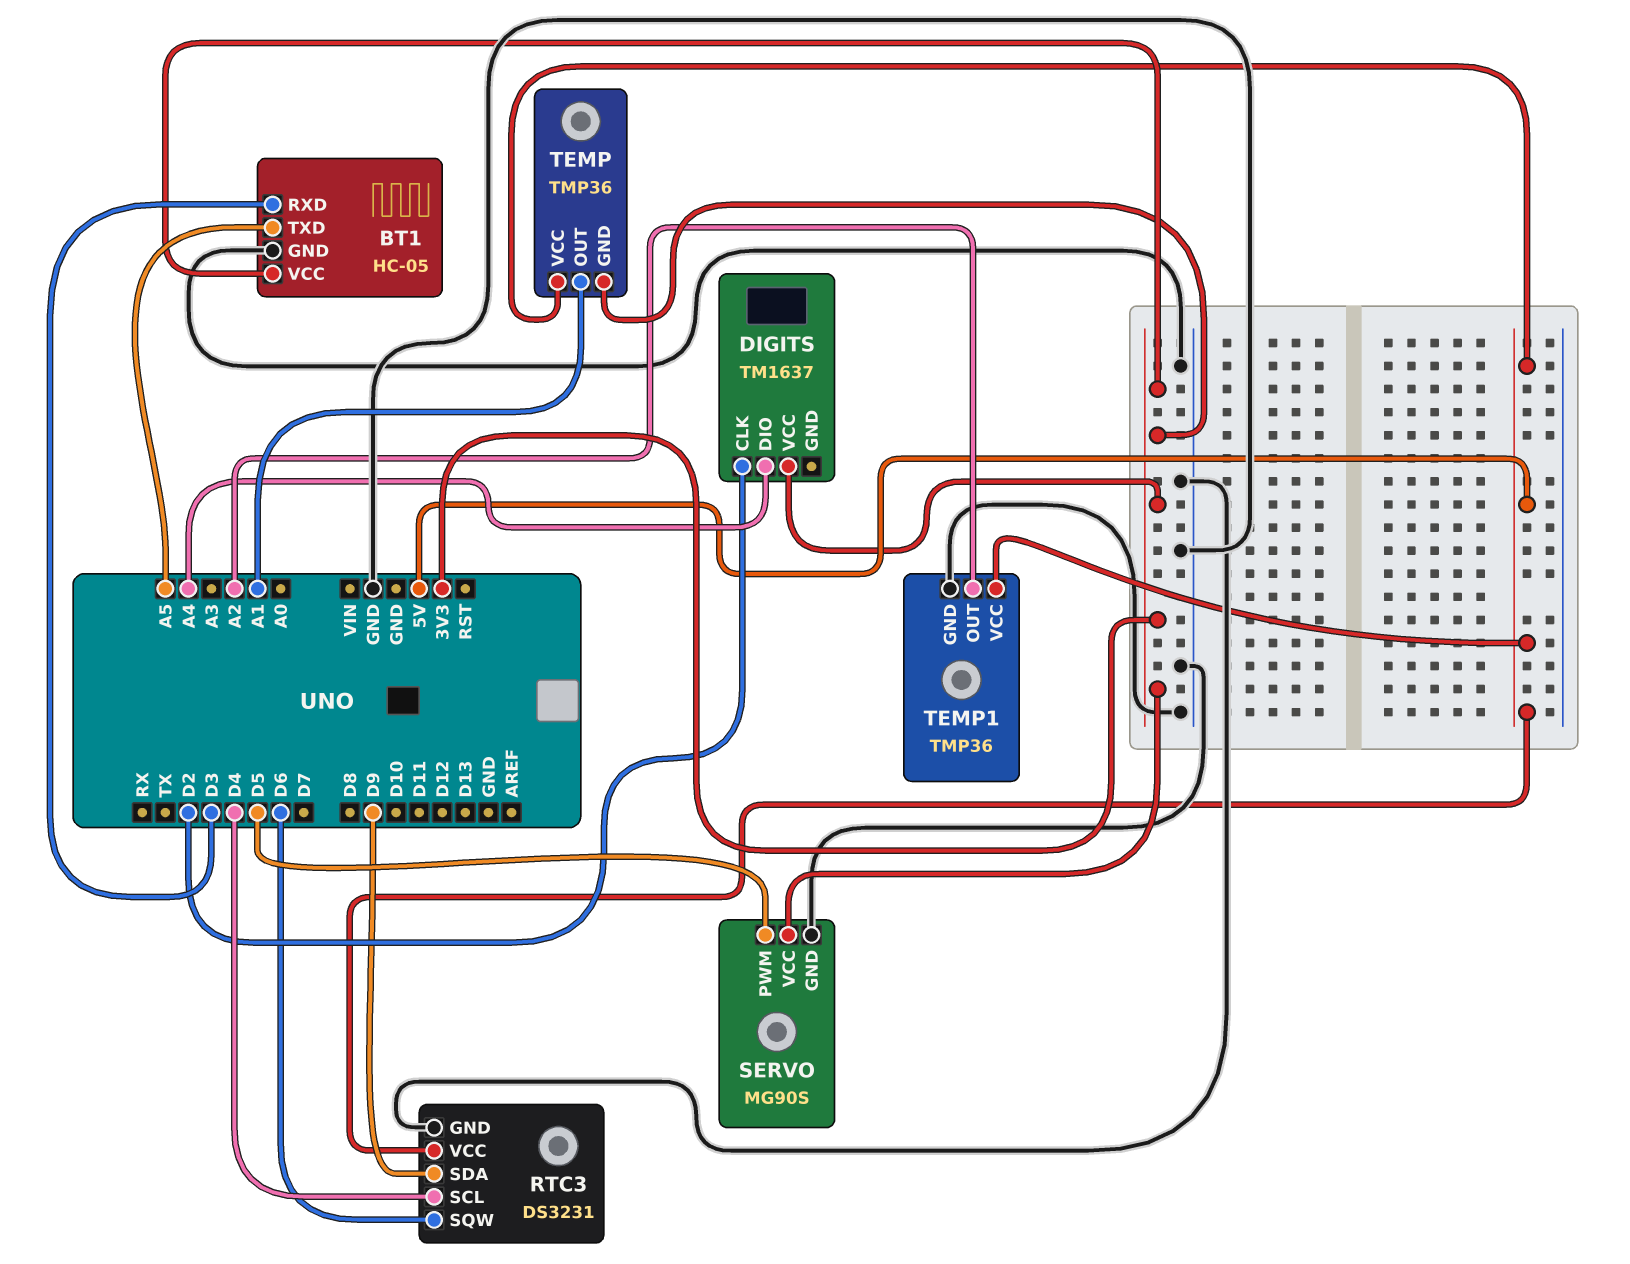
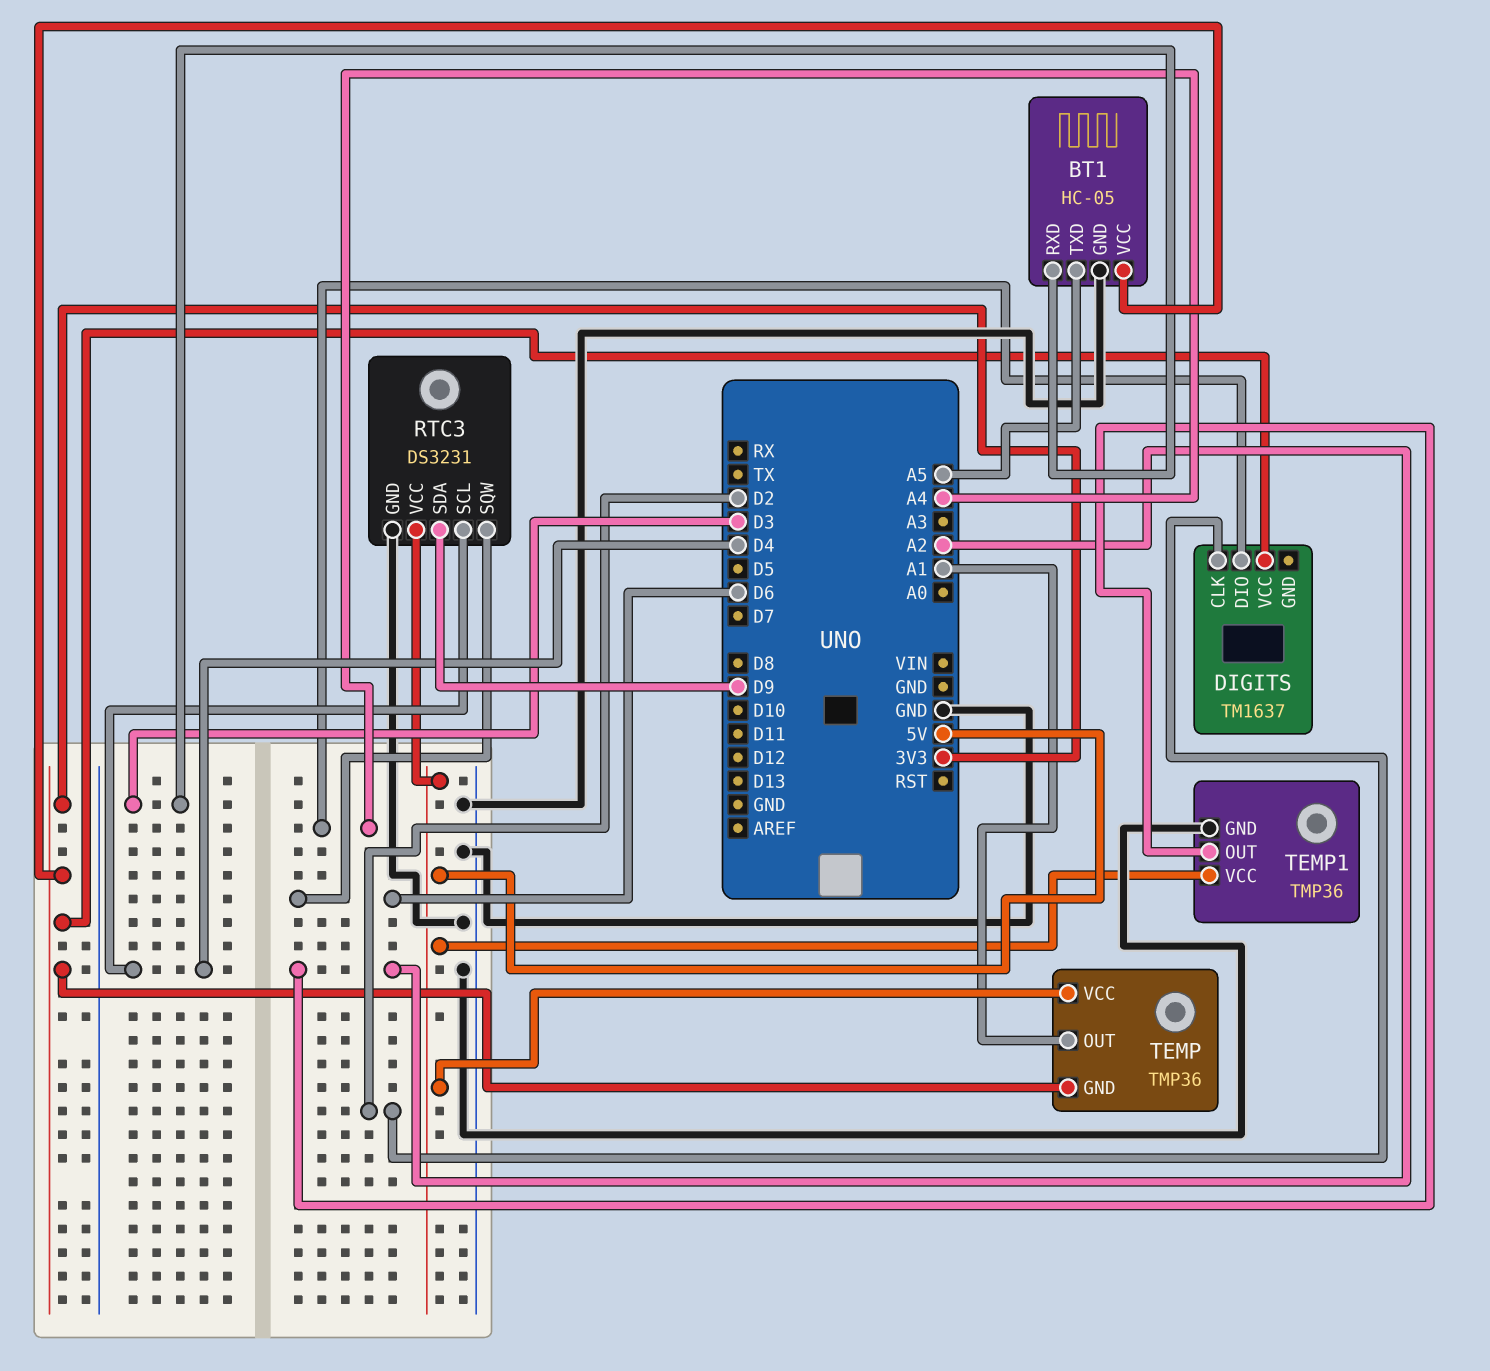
SERVO: MG90S -> none
SERVO pin GND: GND -> none
SERVO pin PWM: D5 -> none
SERVO pin VCC: 3V3 -> none

